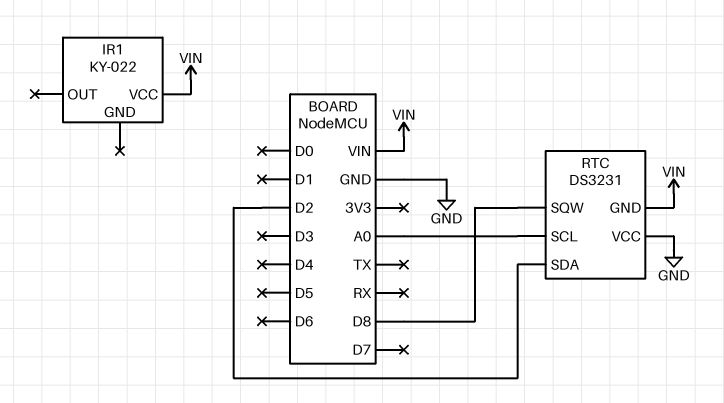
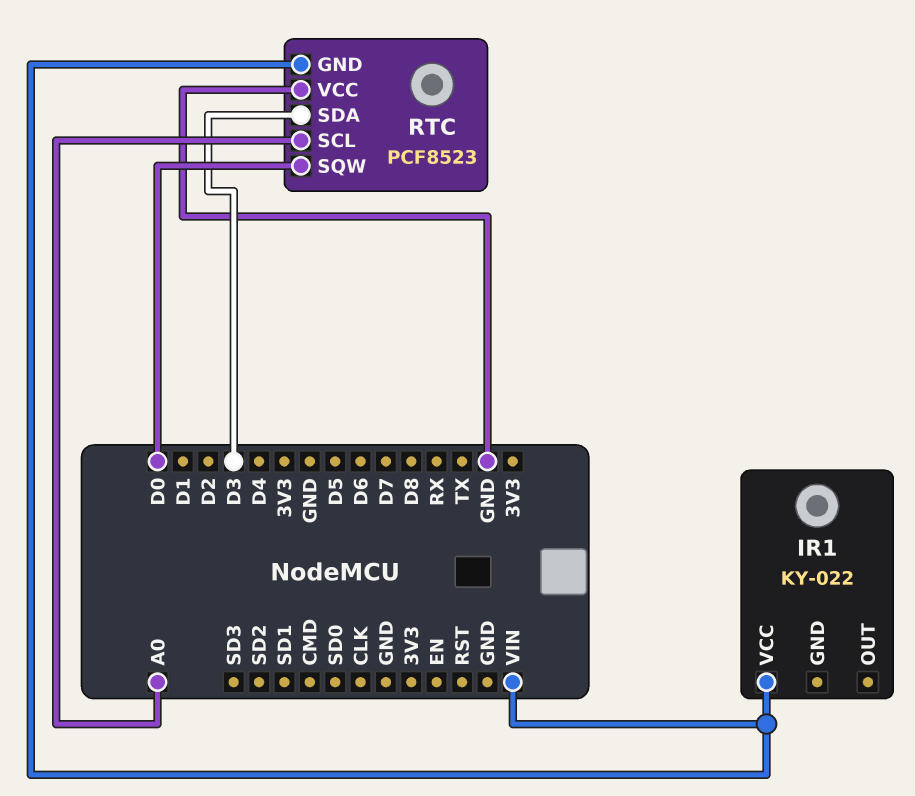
RTC: DS3231 -> PCF8523
RTC pin SDA: D2 -> D3
RTC pin SQW: D8 -> D0

